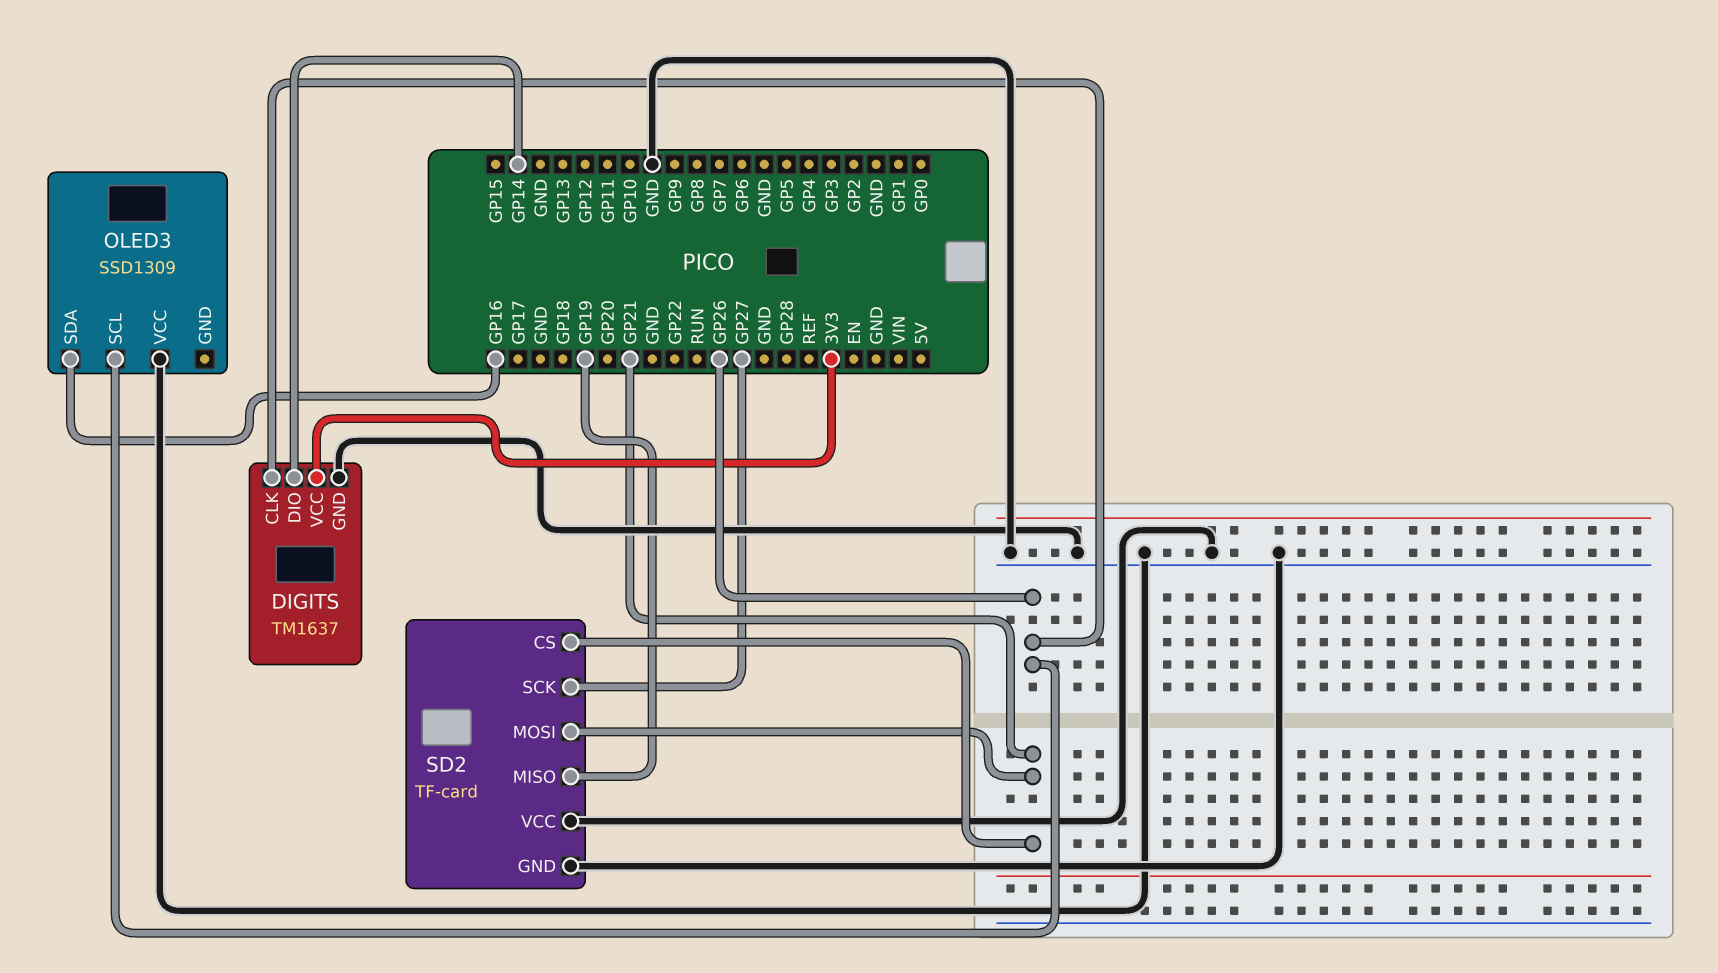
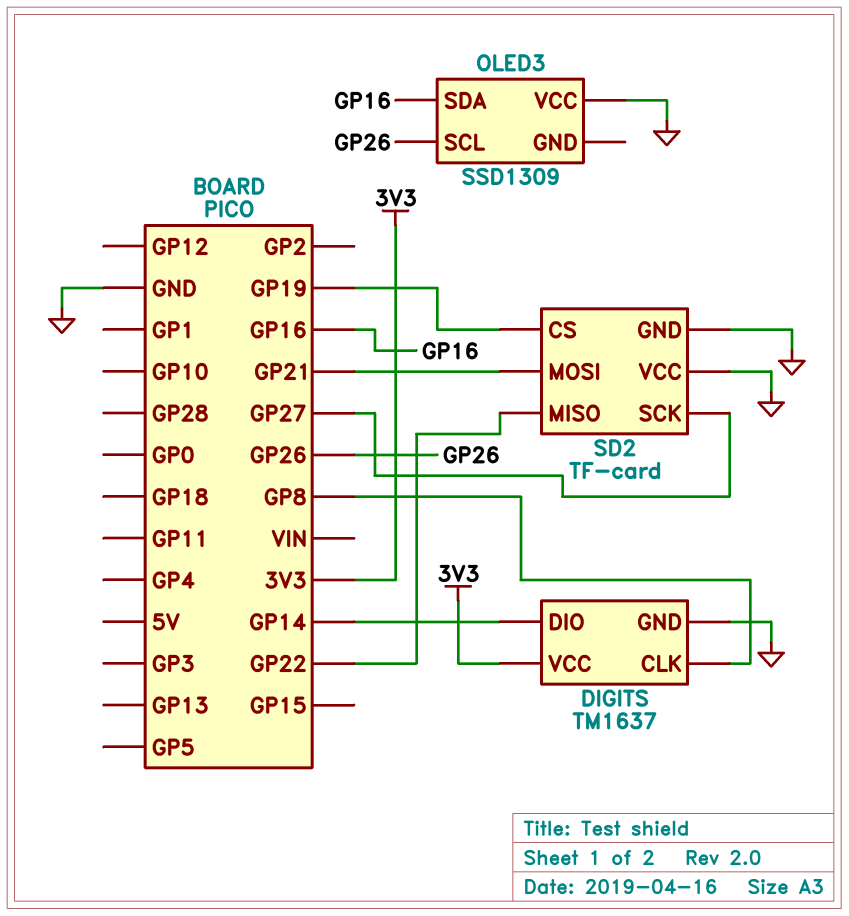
DIGITS pin CLK: GP26 -> GP8
SD2 pin CS: GP21 -> GP19
SD2 pin MISO: GP19 -> GP22

